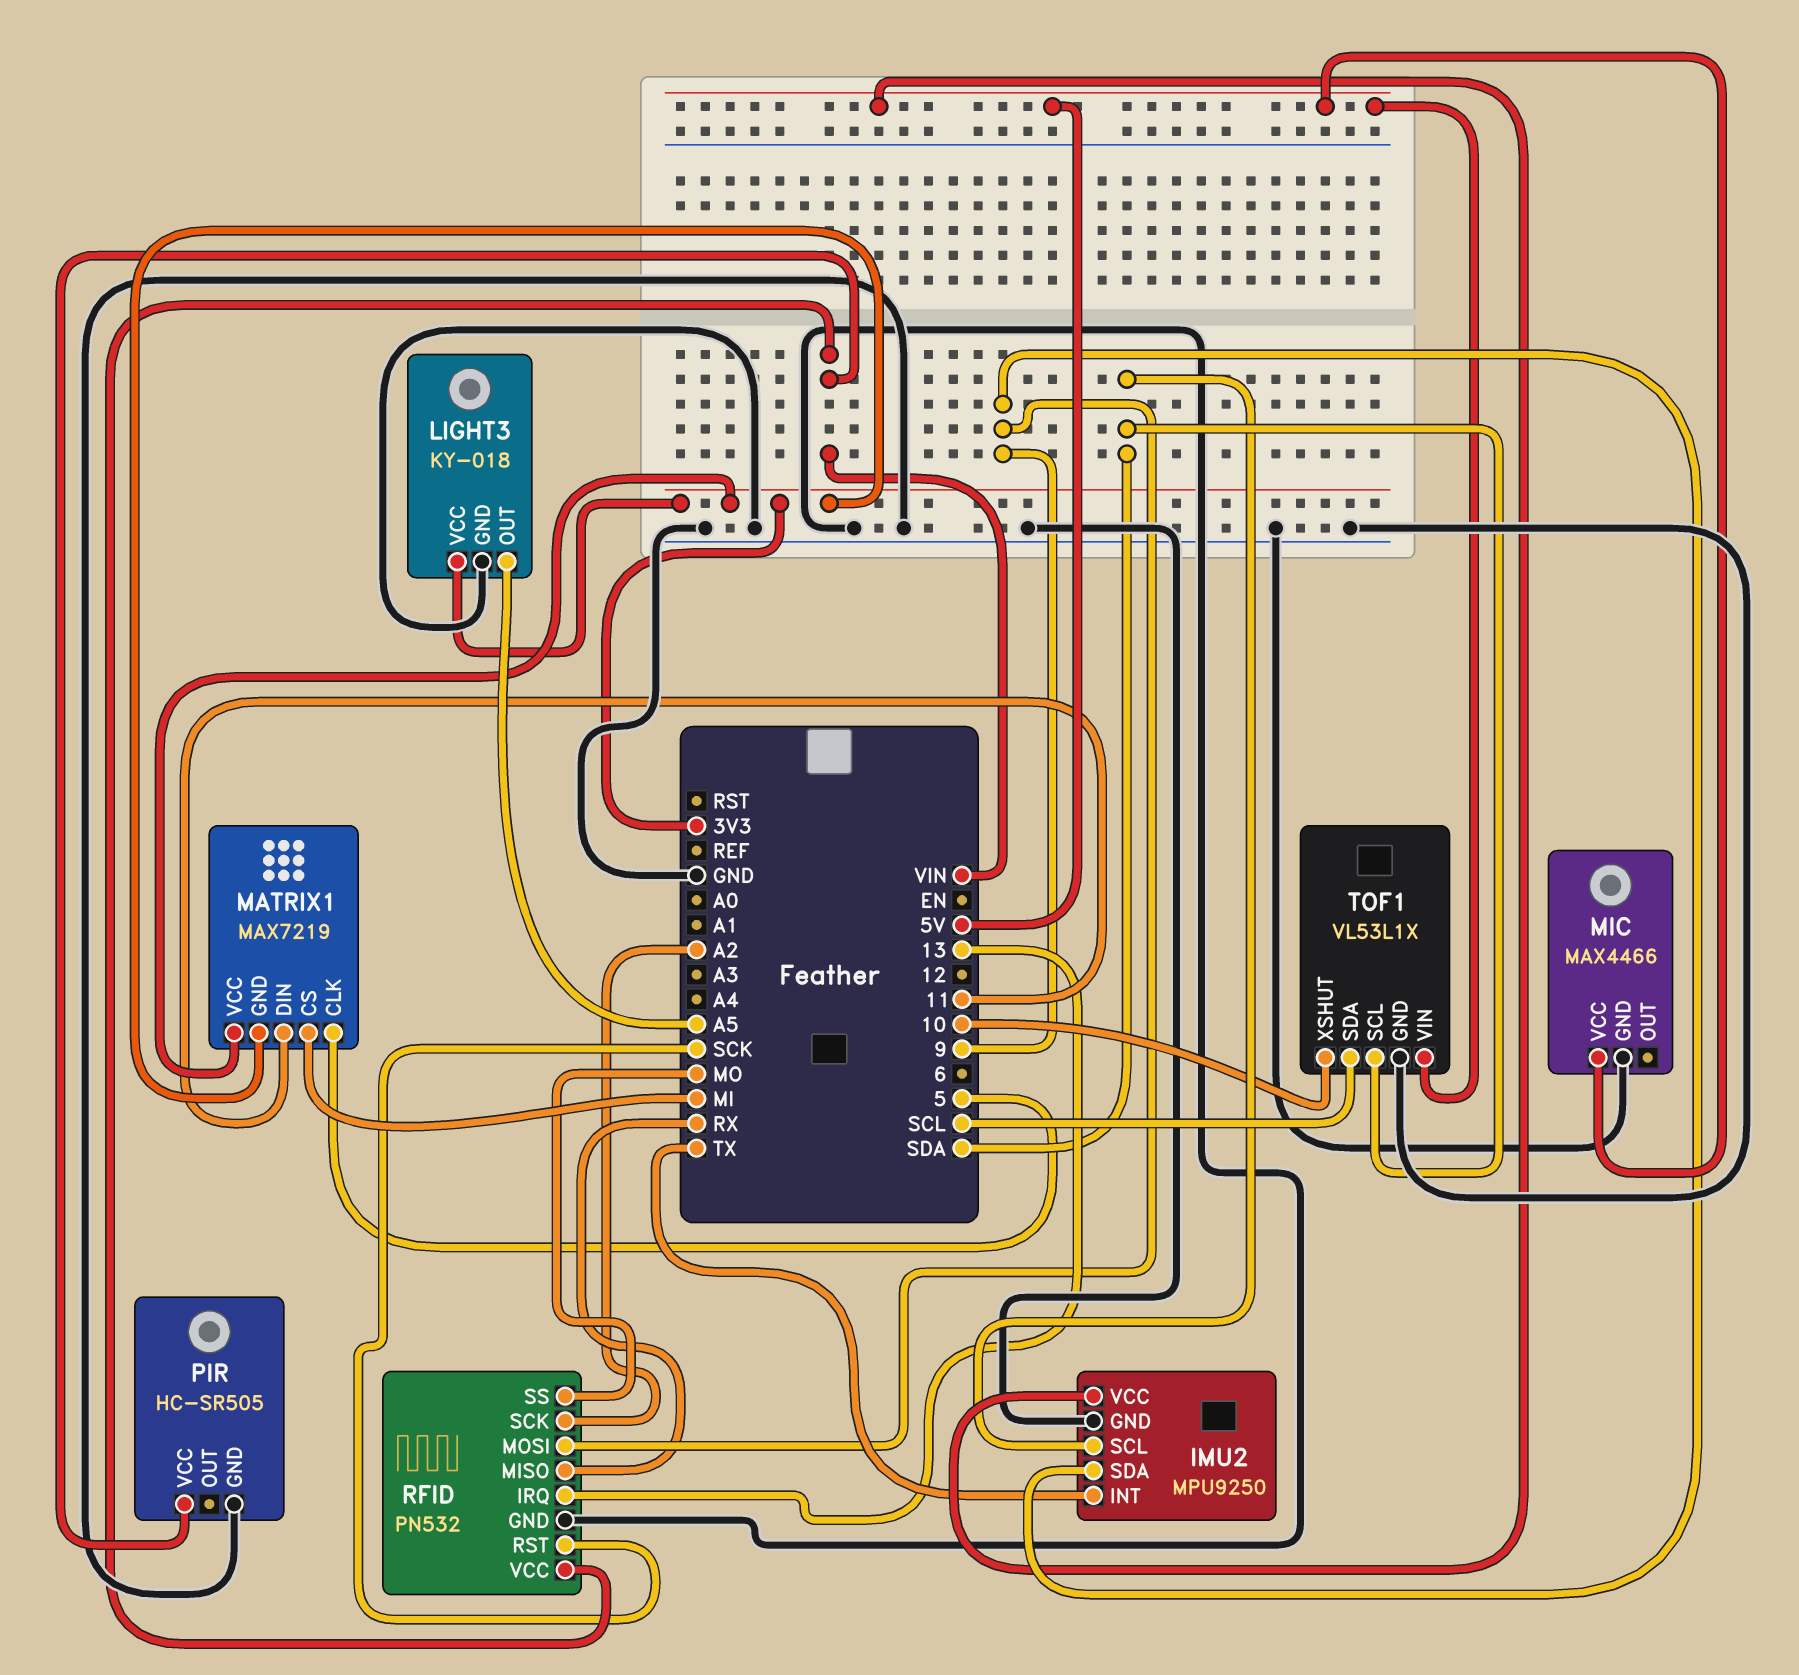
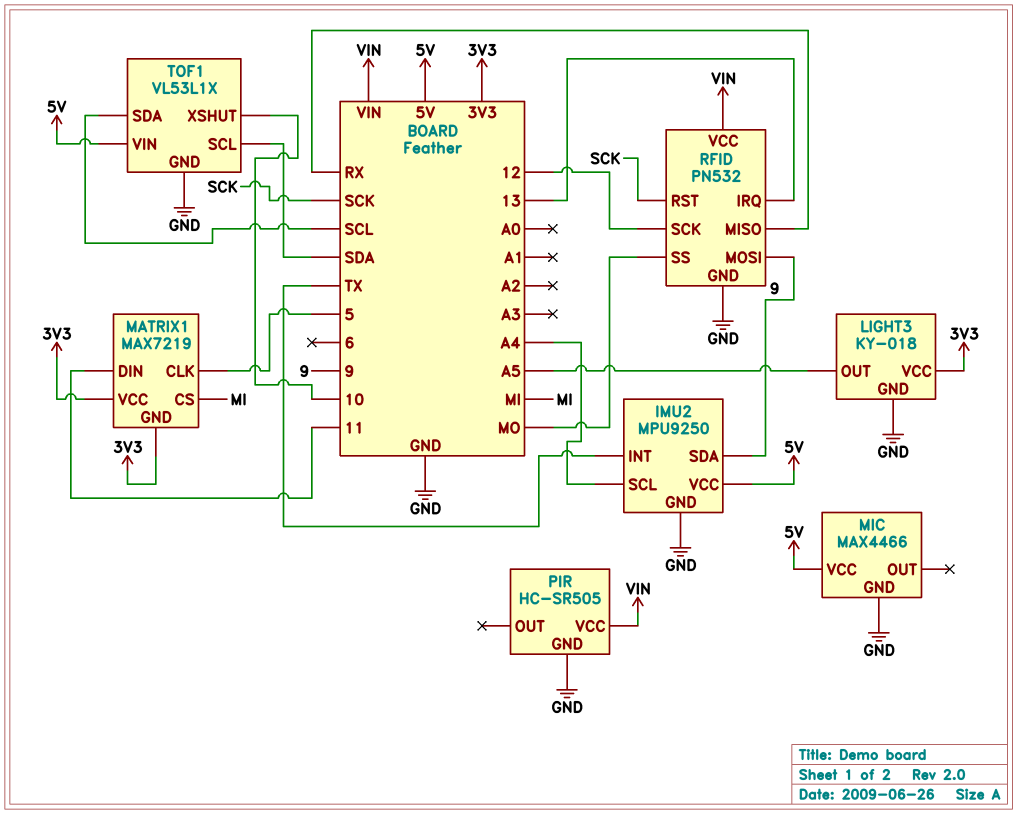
IMU2 pin SCL: SDA -> A4
RFID pin SCK: A2 -> 12

